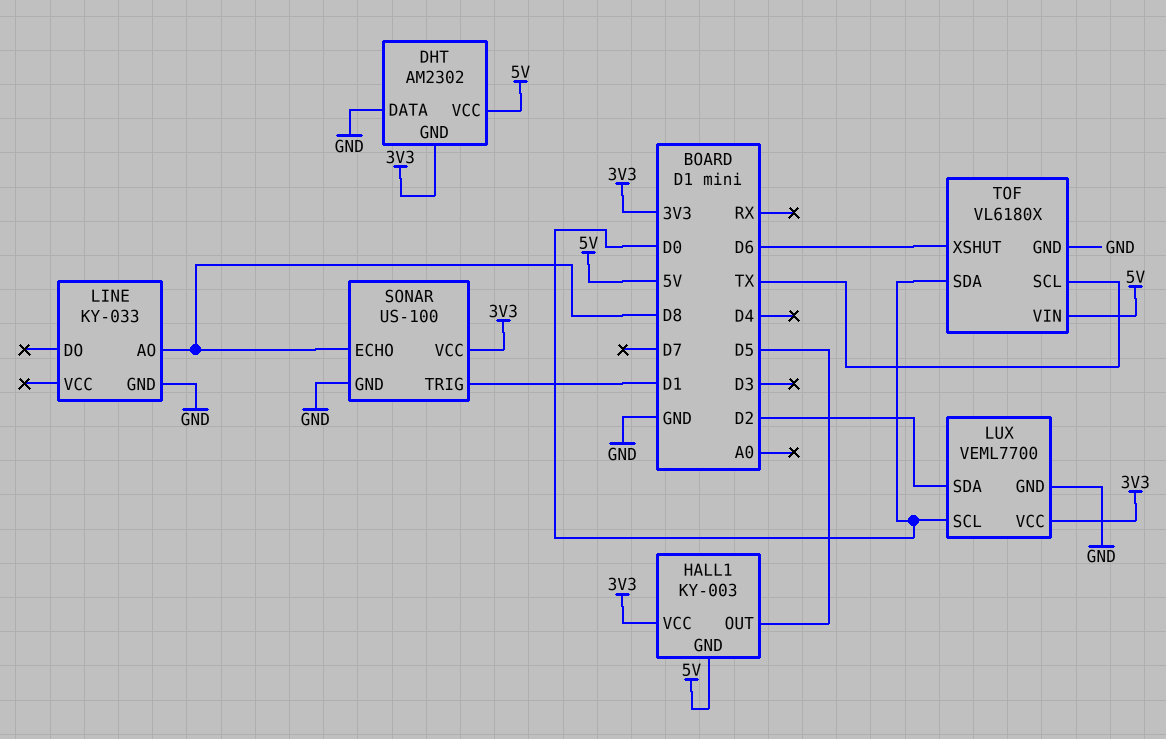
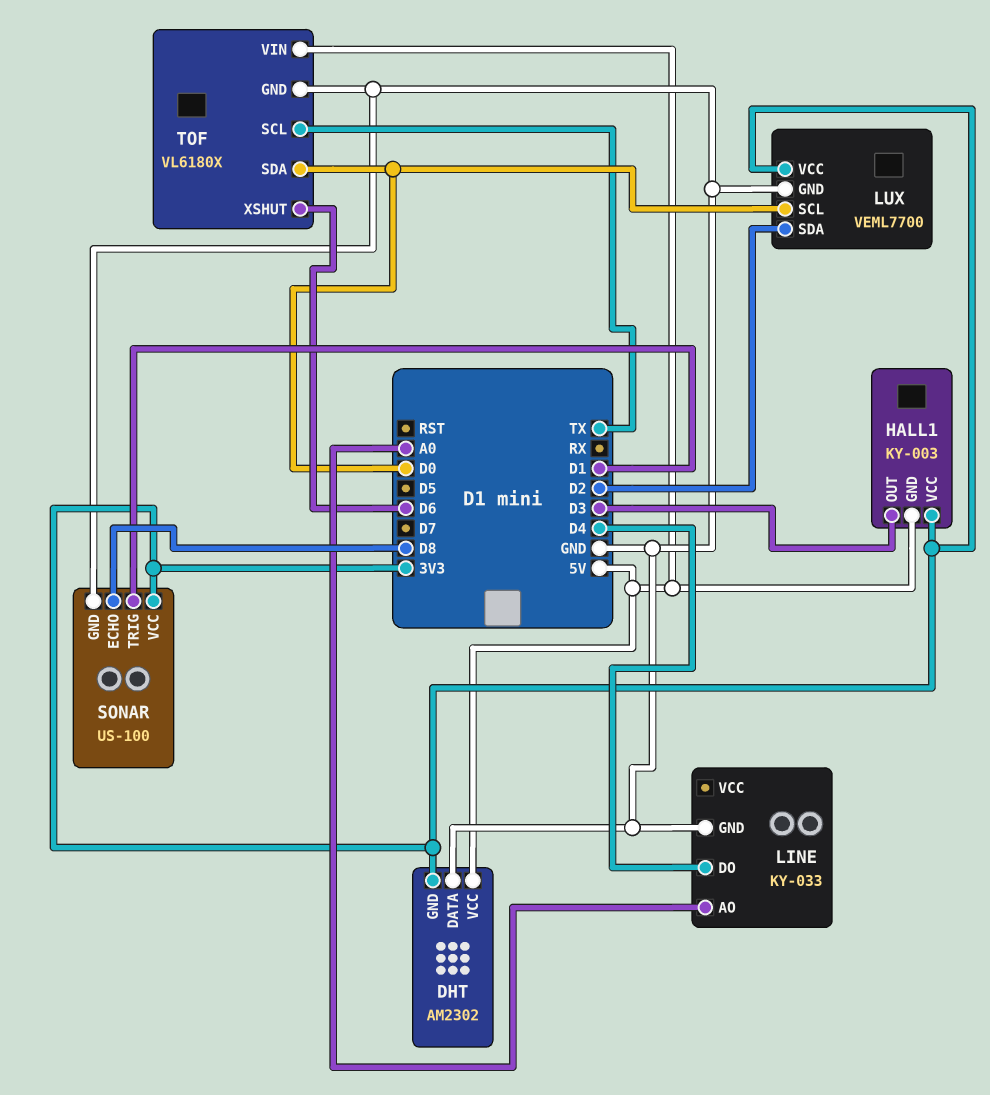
HALL1 pin OUT: D5 -> D3
LINE pin AO: D8 -> A0
LINE pin DO: none -> D4

